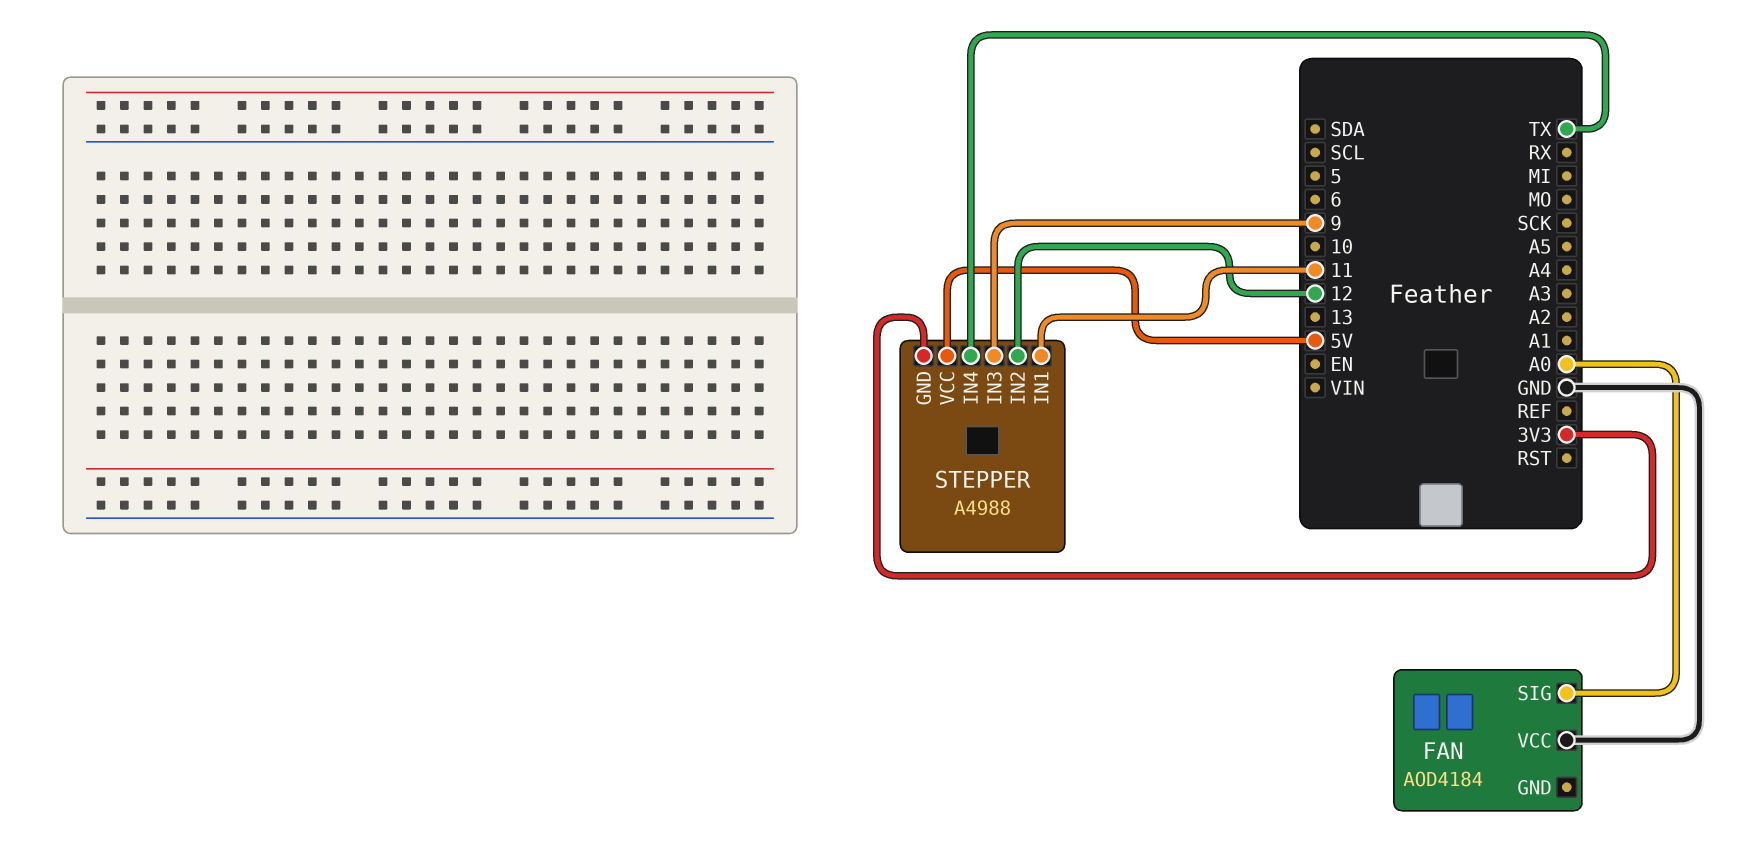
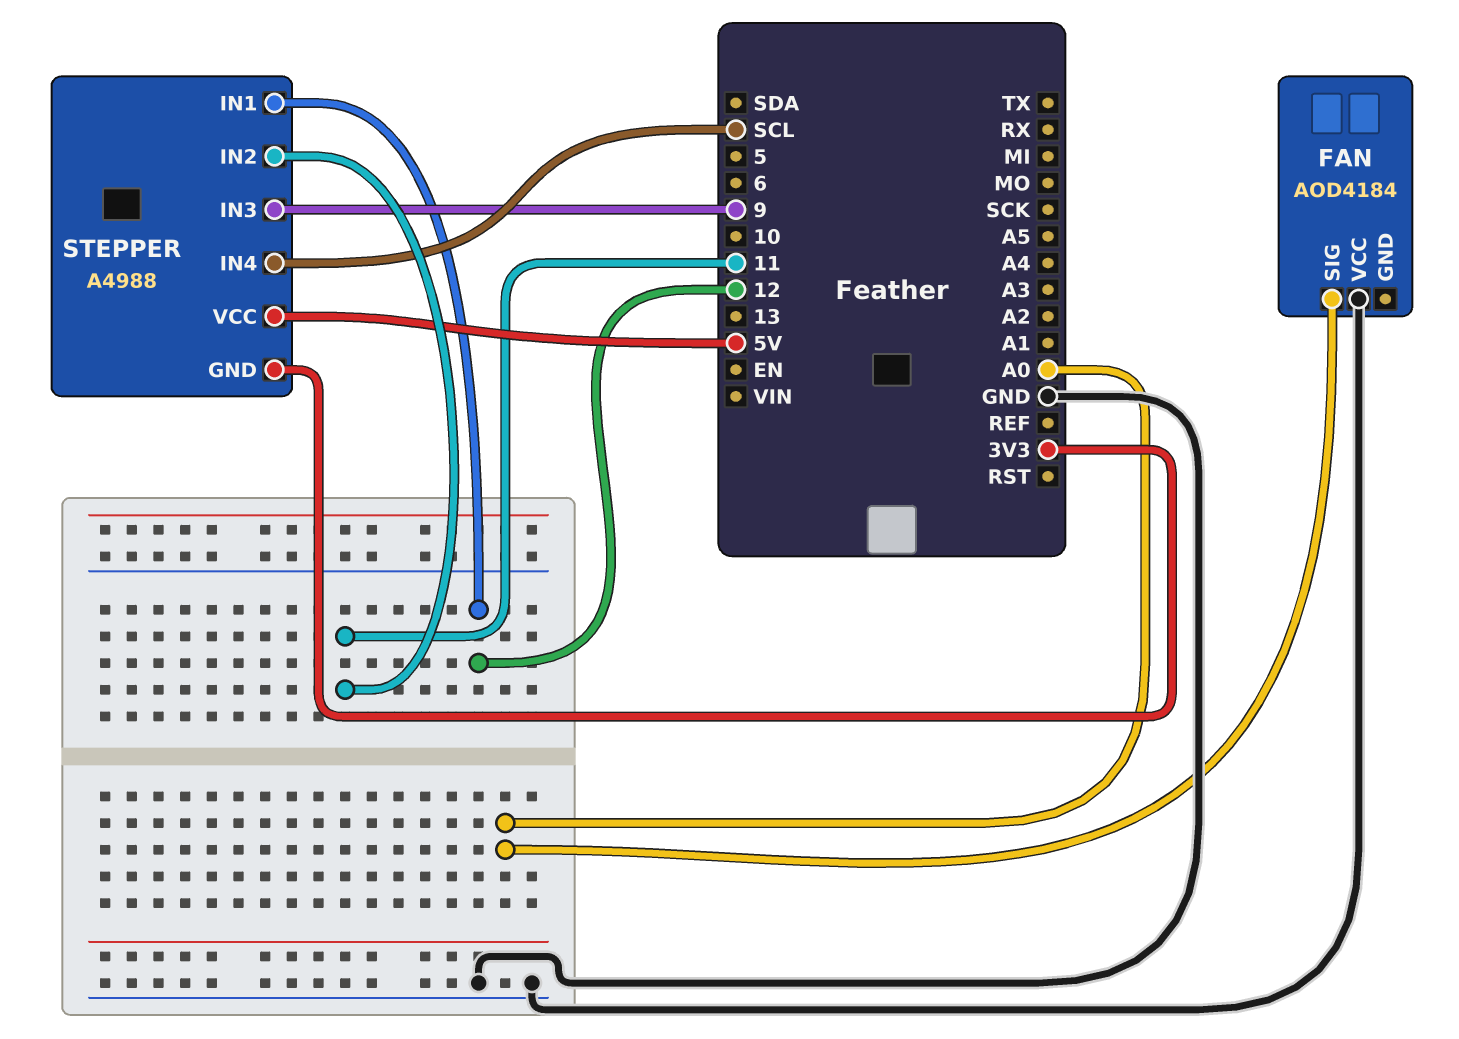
STEPPER pin IN1: 11 -> 12
STEPPER pin IN2: 12 -> 11
STEPPER pin IN4: TX -> SCL

